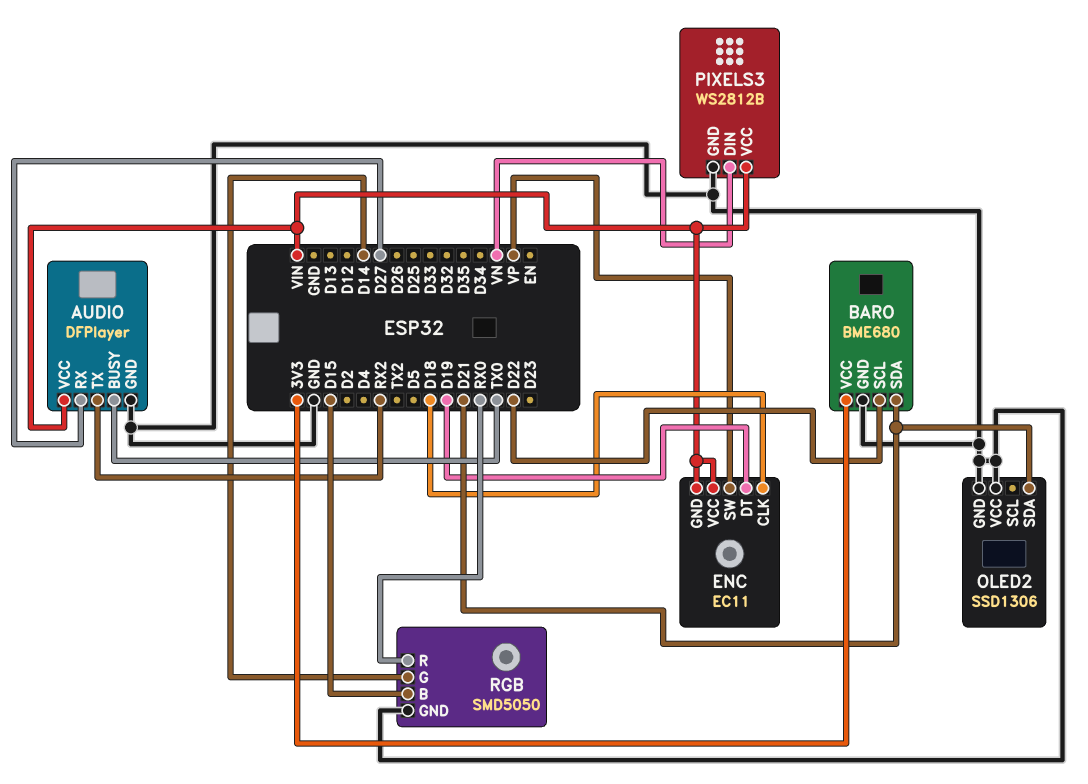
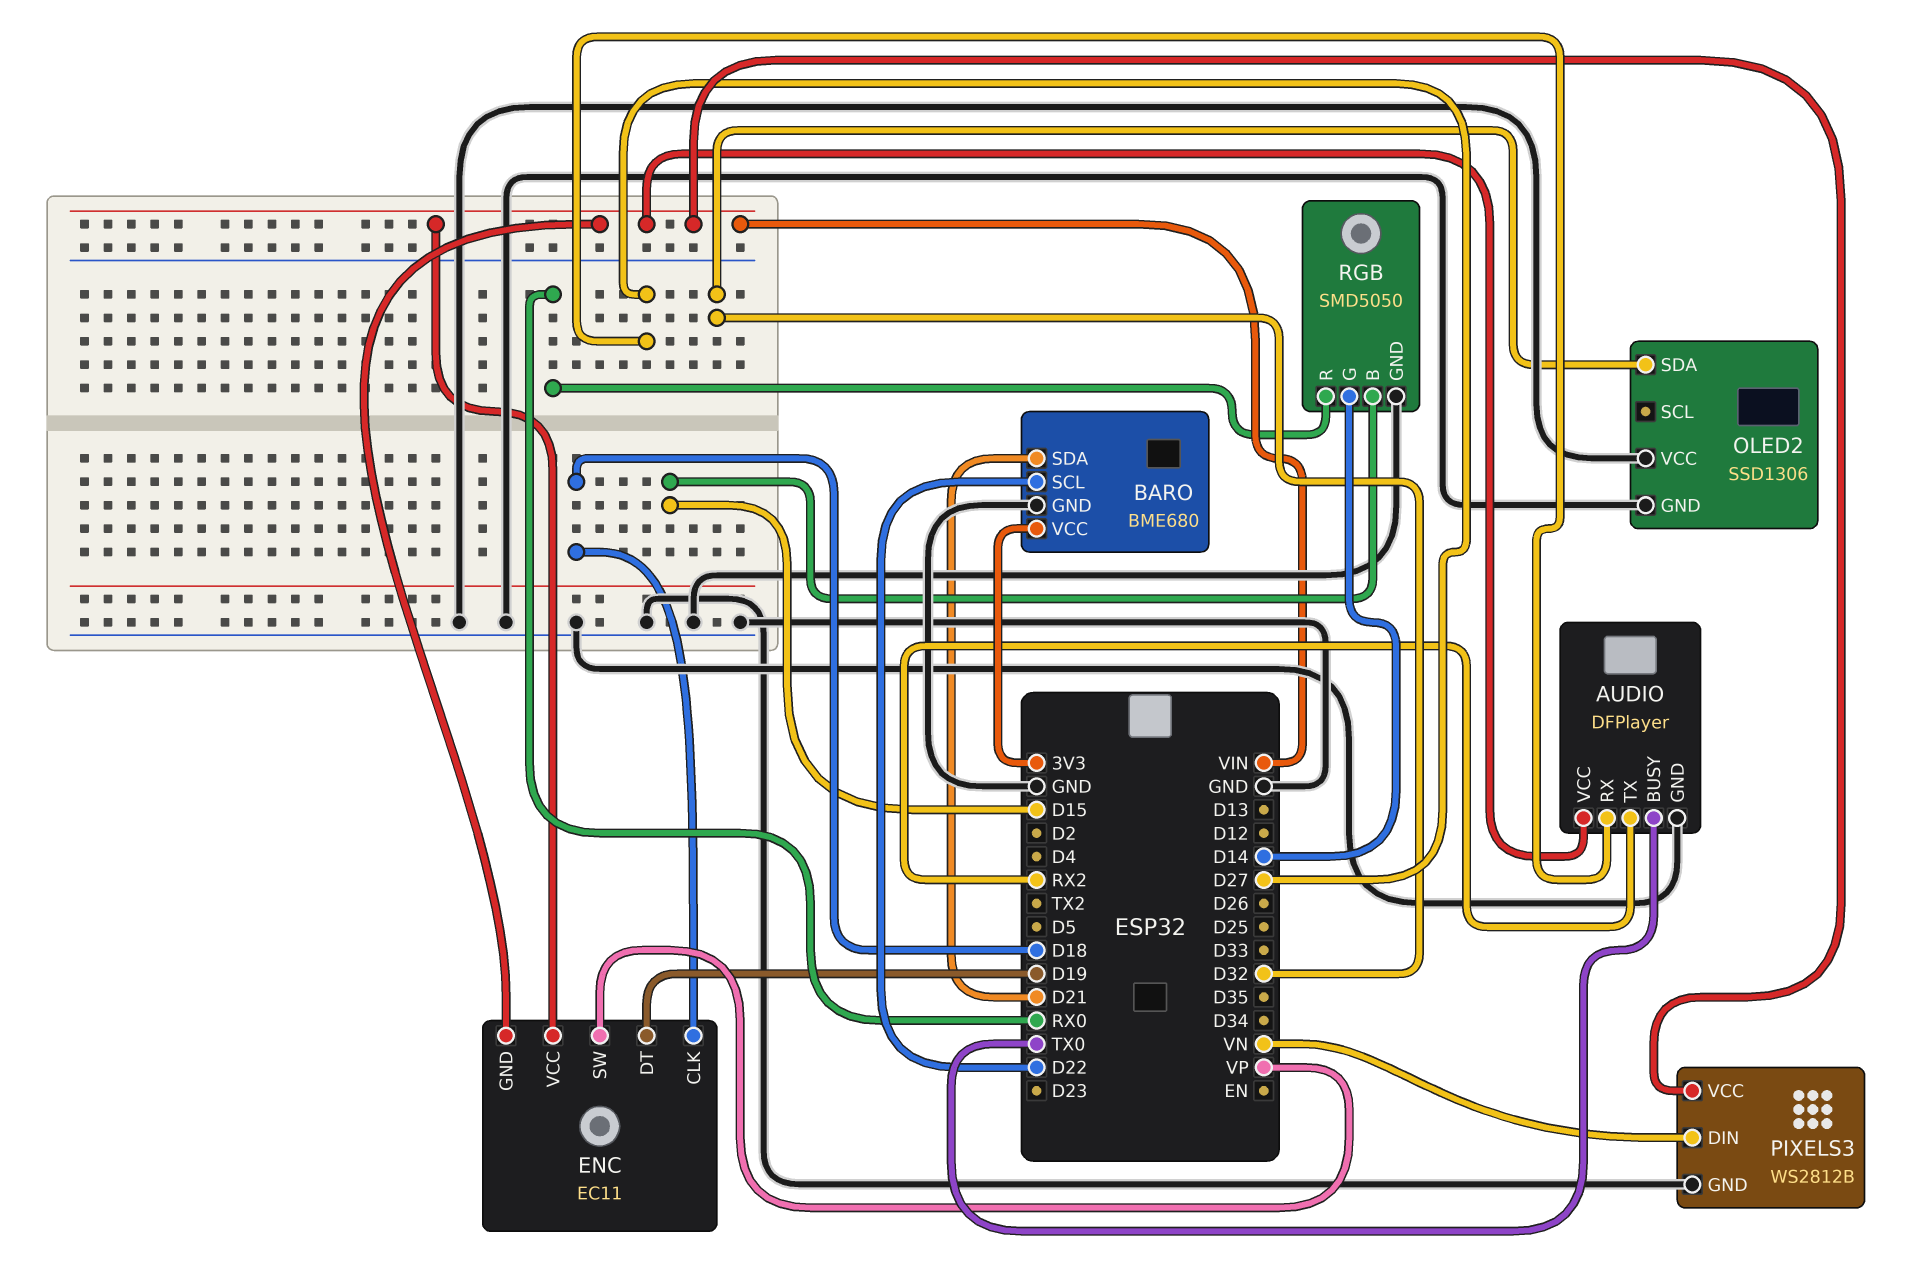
OLED2 pin SDA: D21 -> D32

